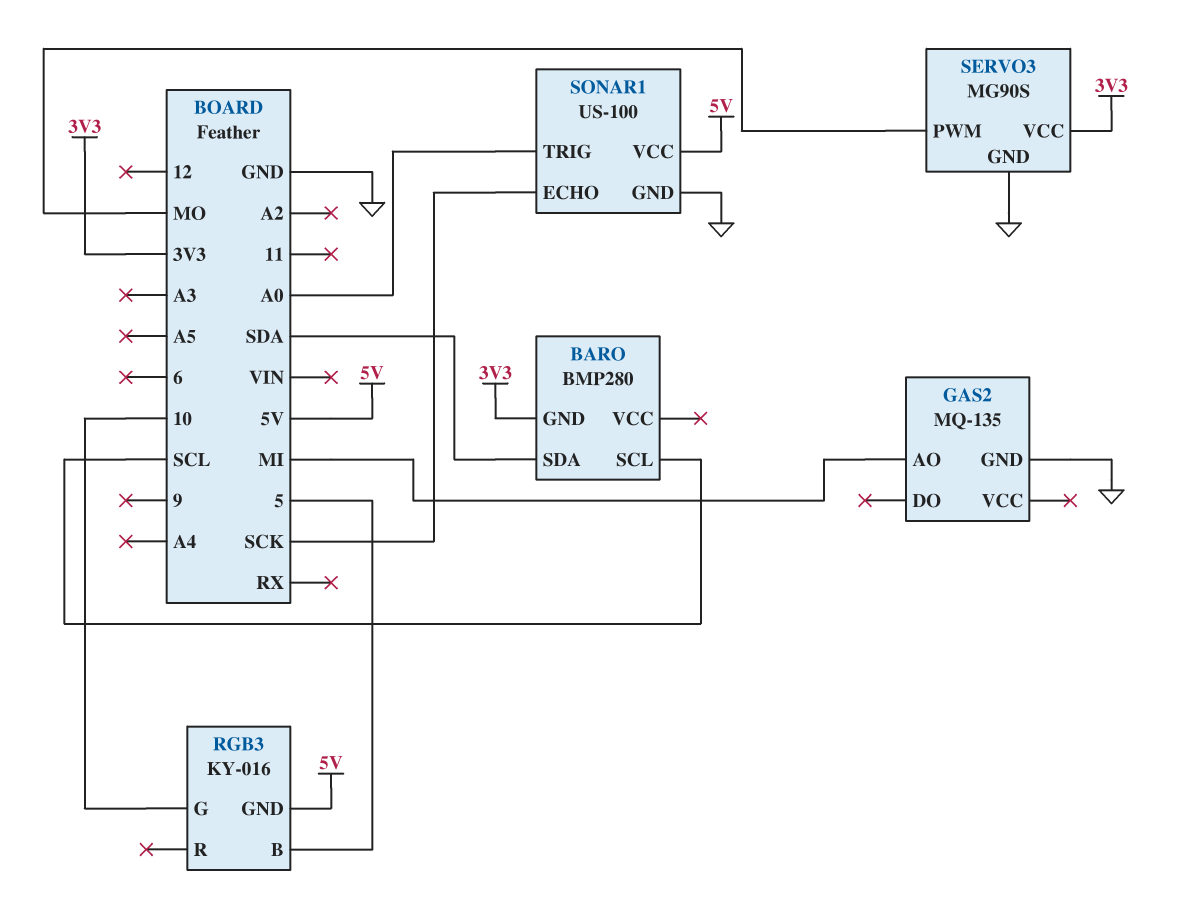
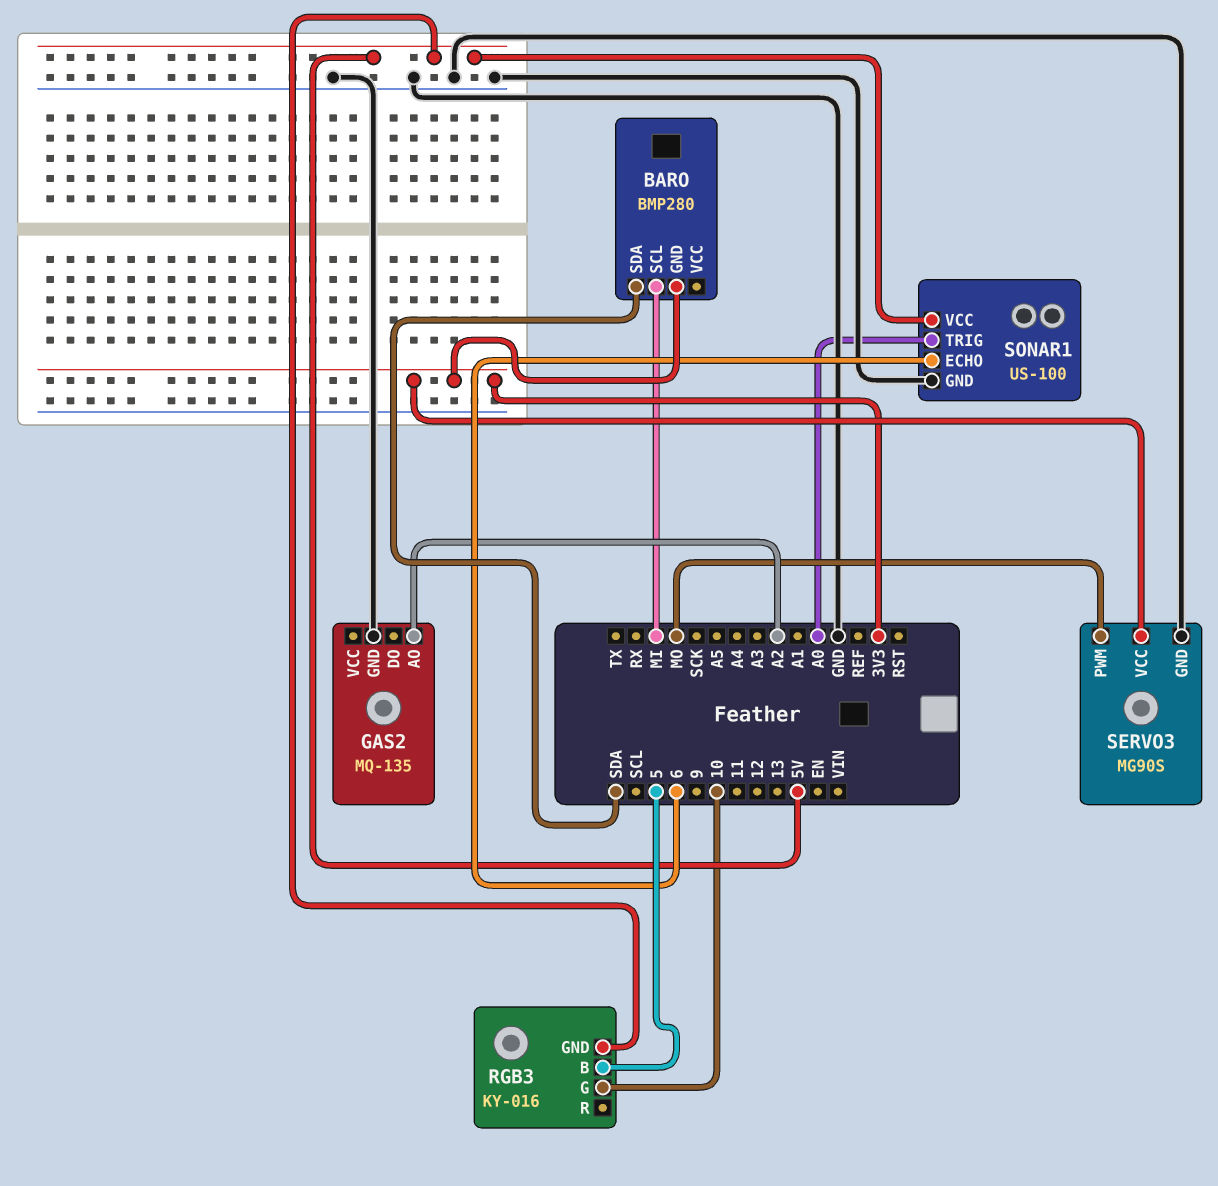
BARO pin SCL: SCL -> MI
GAS2 pin AO: MI -> A2
SONAR1 pin ECHO: SCK -> 6

